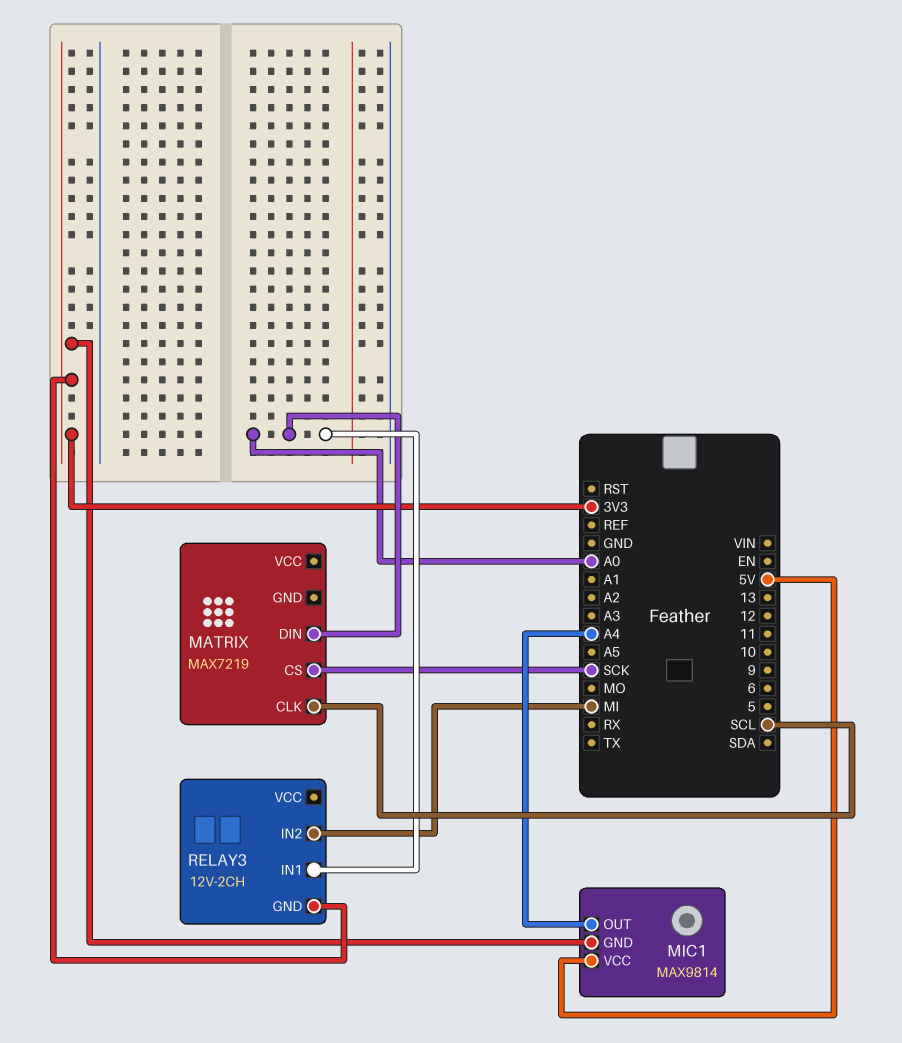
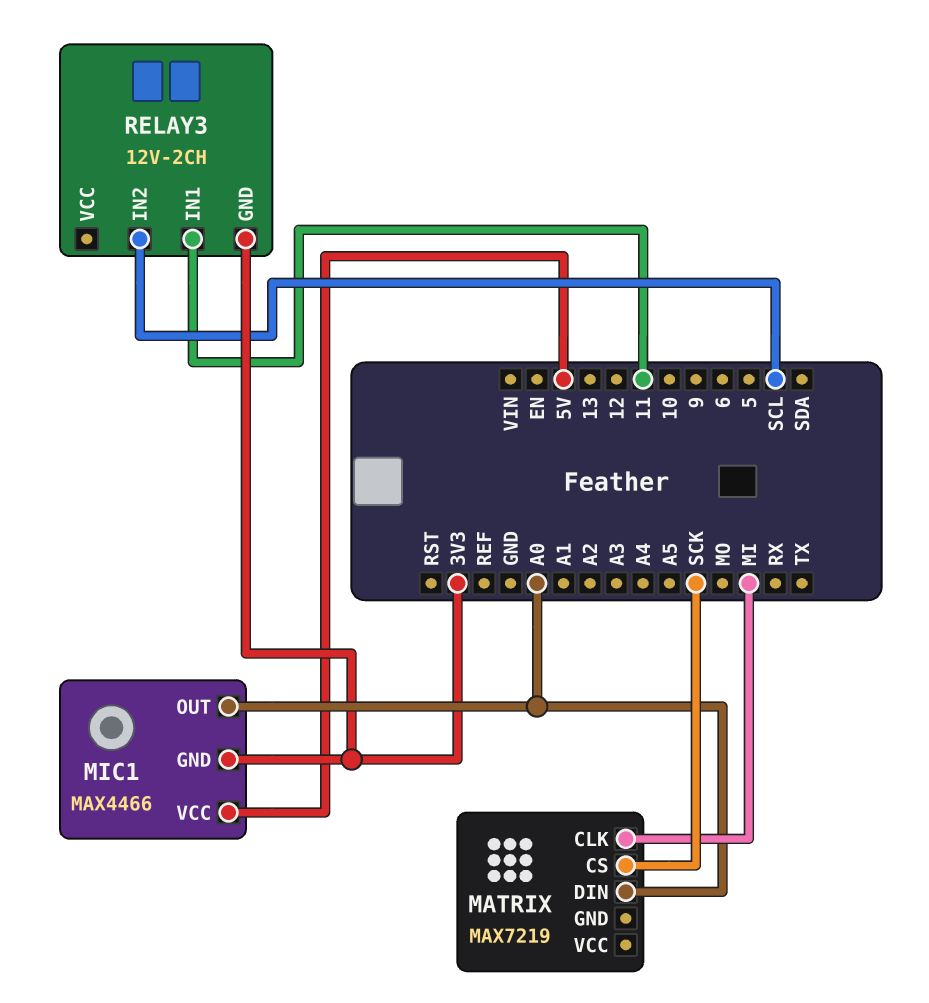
MATRIX pin CLK: SCL -> MI
MIC1: MAX9814 -> MAX4466
MIC1 pin OUT: A4 -> A0
RELAY3 pin IN1: A0 -> 11
RELAY3 pin IN2: MI -> SCL

